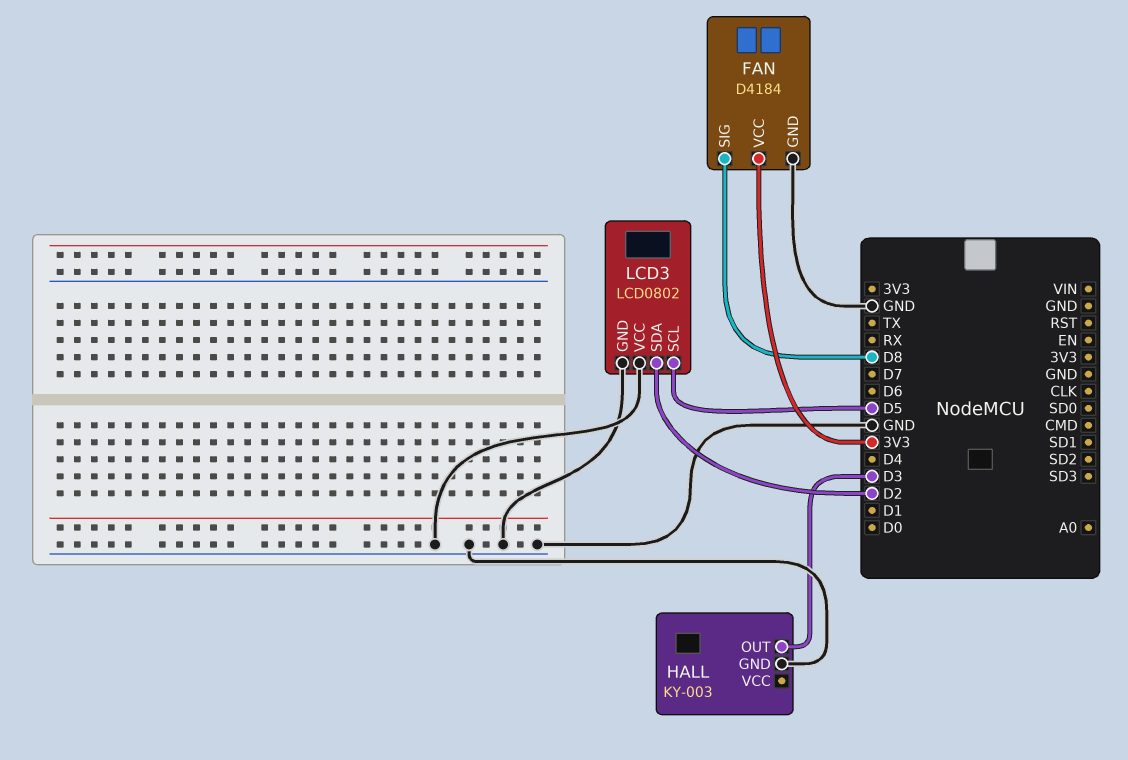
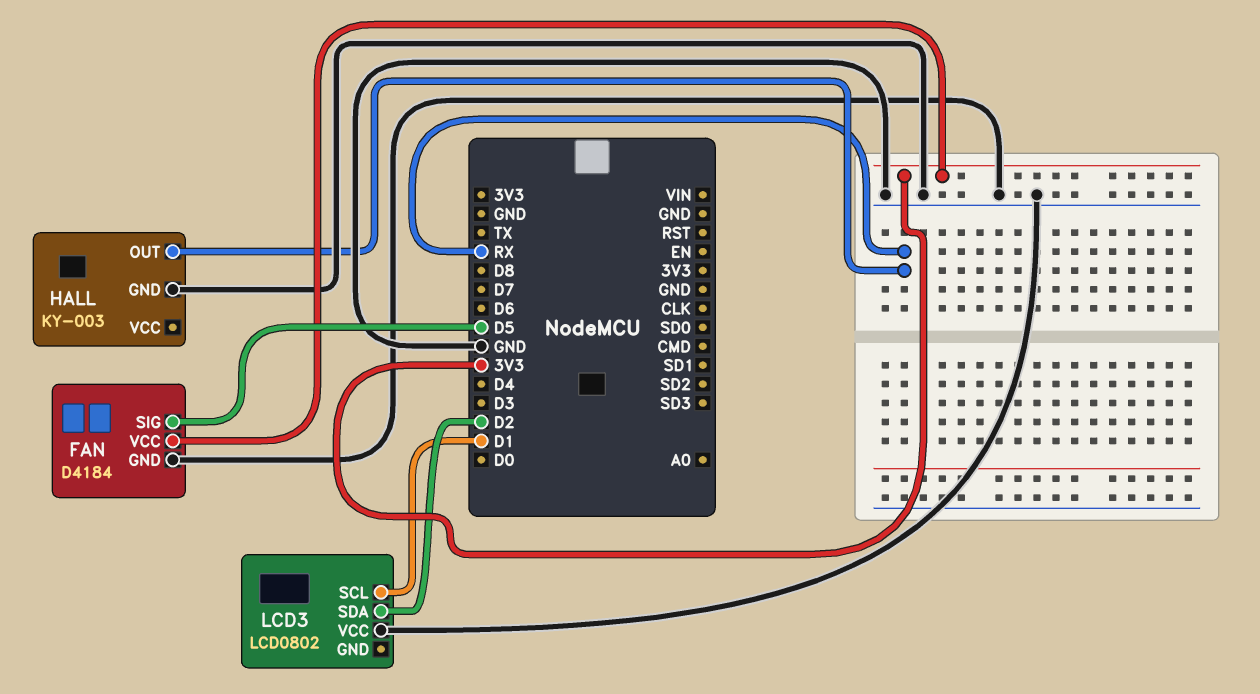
FAN pin SIG: D8 -> D5
HALL pin OUT: D3 -> RX
LCD3 pin GND: GND -> none
LCD3 pin SCL: D5 -> D1

